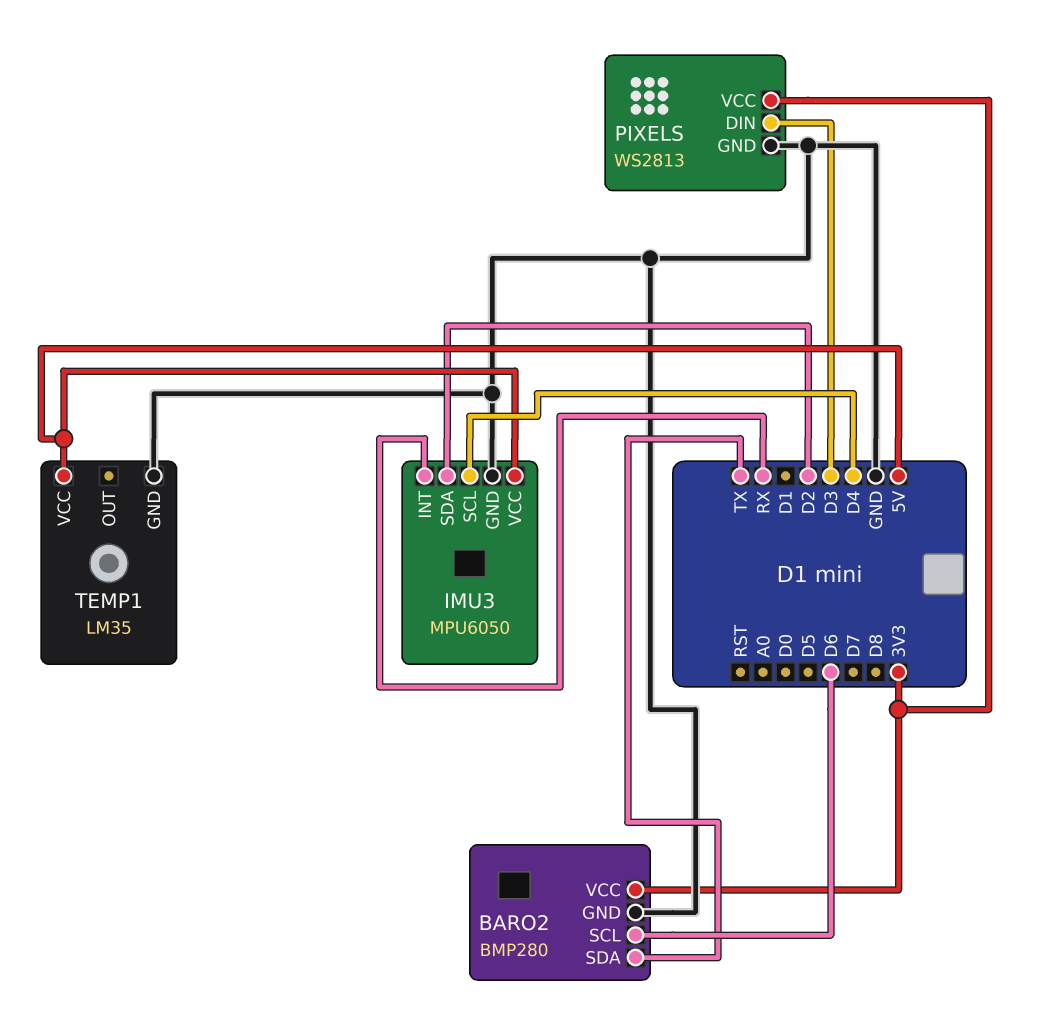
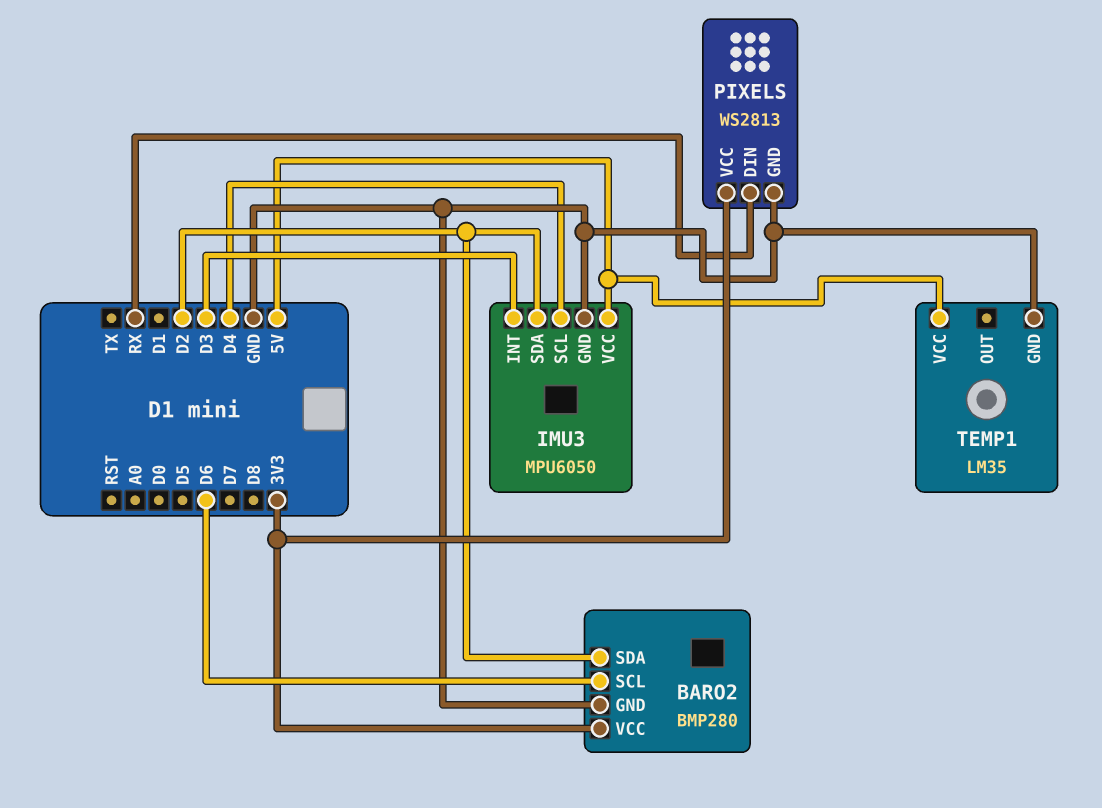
BARO2 pin SDA: TX -> D2
IMU3 pin INT: RX -> D3
PIXELS pin DIN: D3 -> RX

